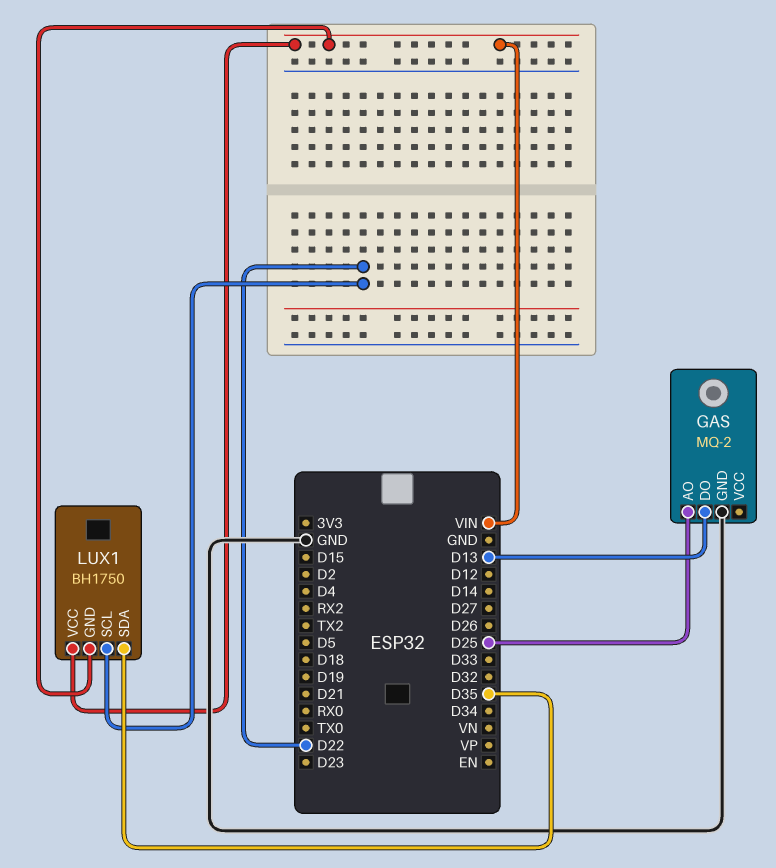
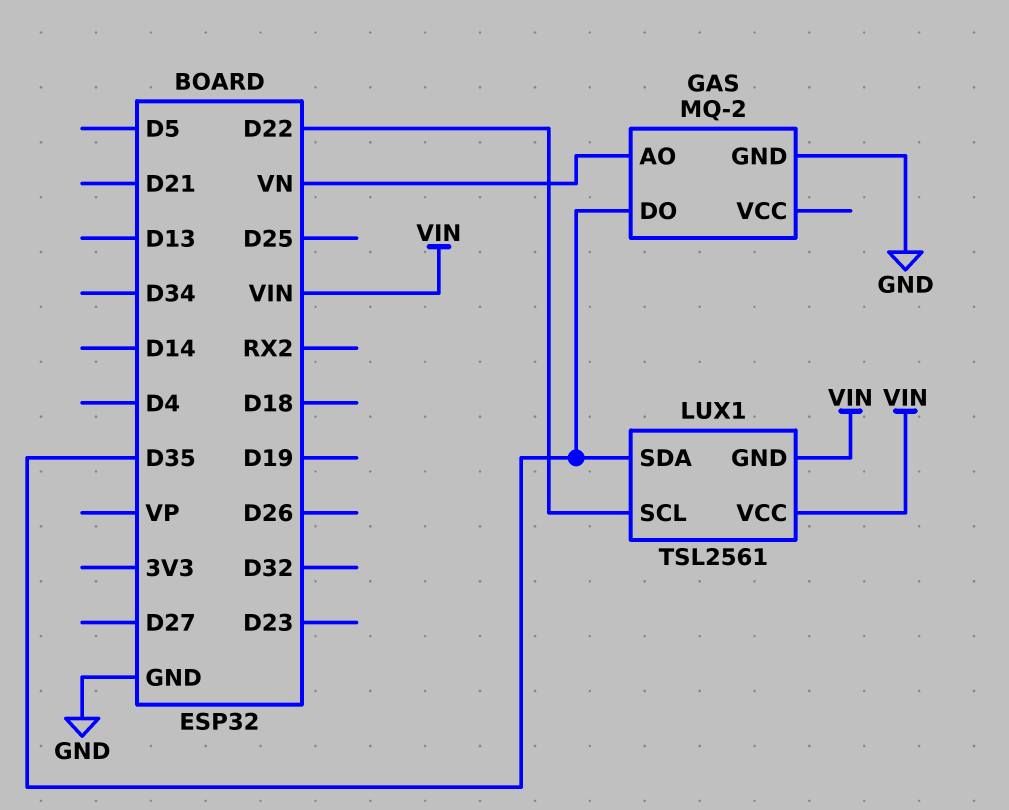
GAS pin AO: D25 -> VN
GAS pin DO: D13 -> D35
LUX1: BH1750 -> TSL2561

